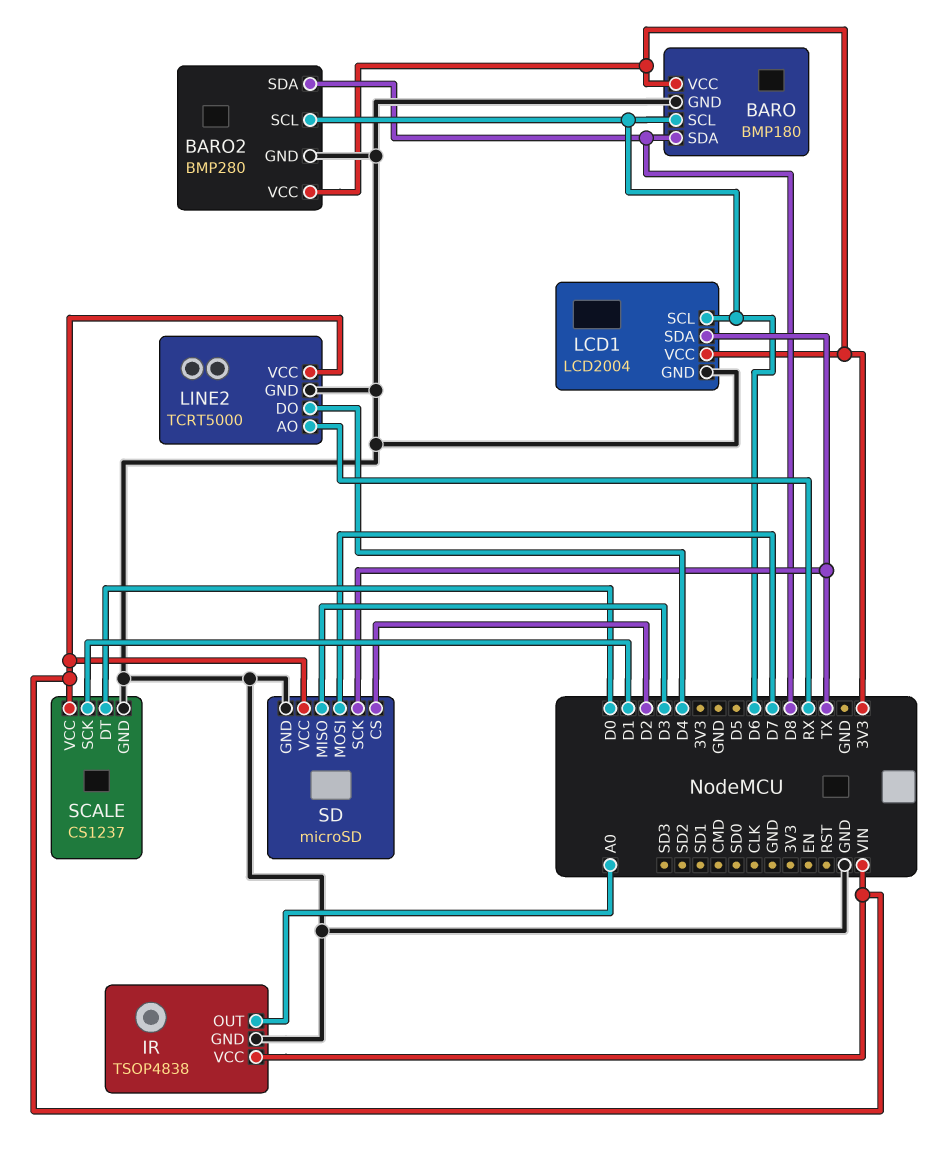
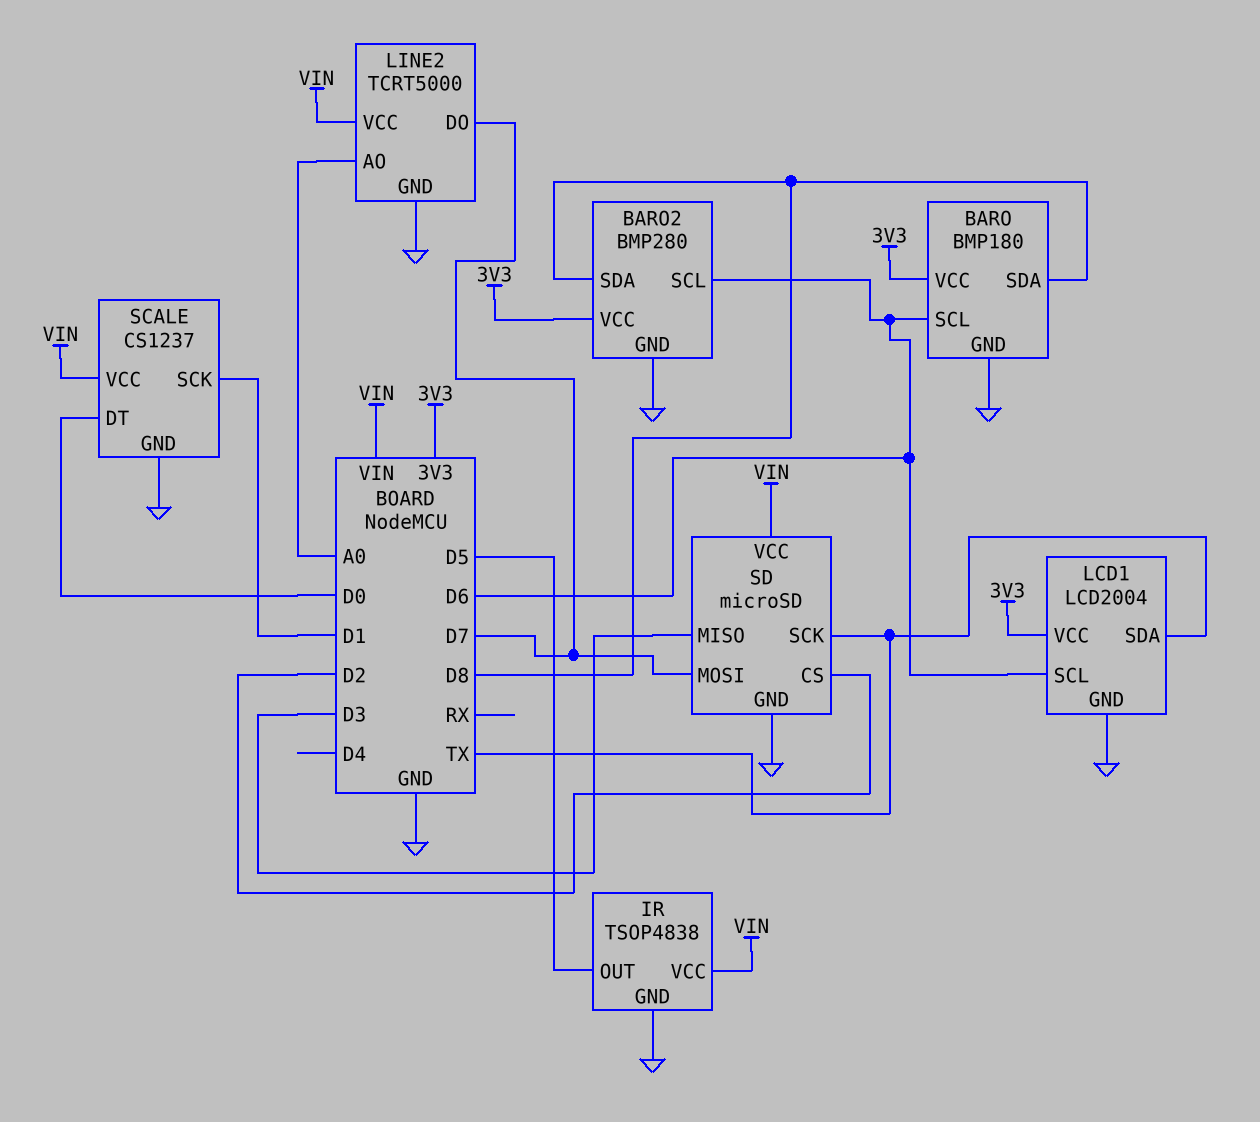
IR pin OUT: A0 -> D5
LINE2 pin AO: RX -> A0
LINE2 pin DO: D4 -> D7

